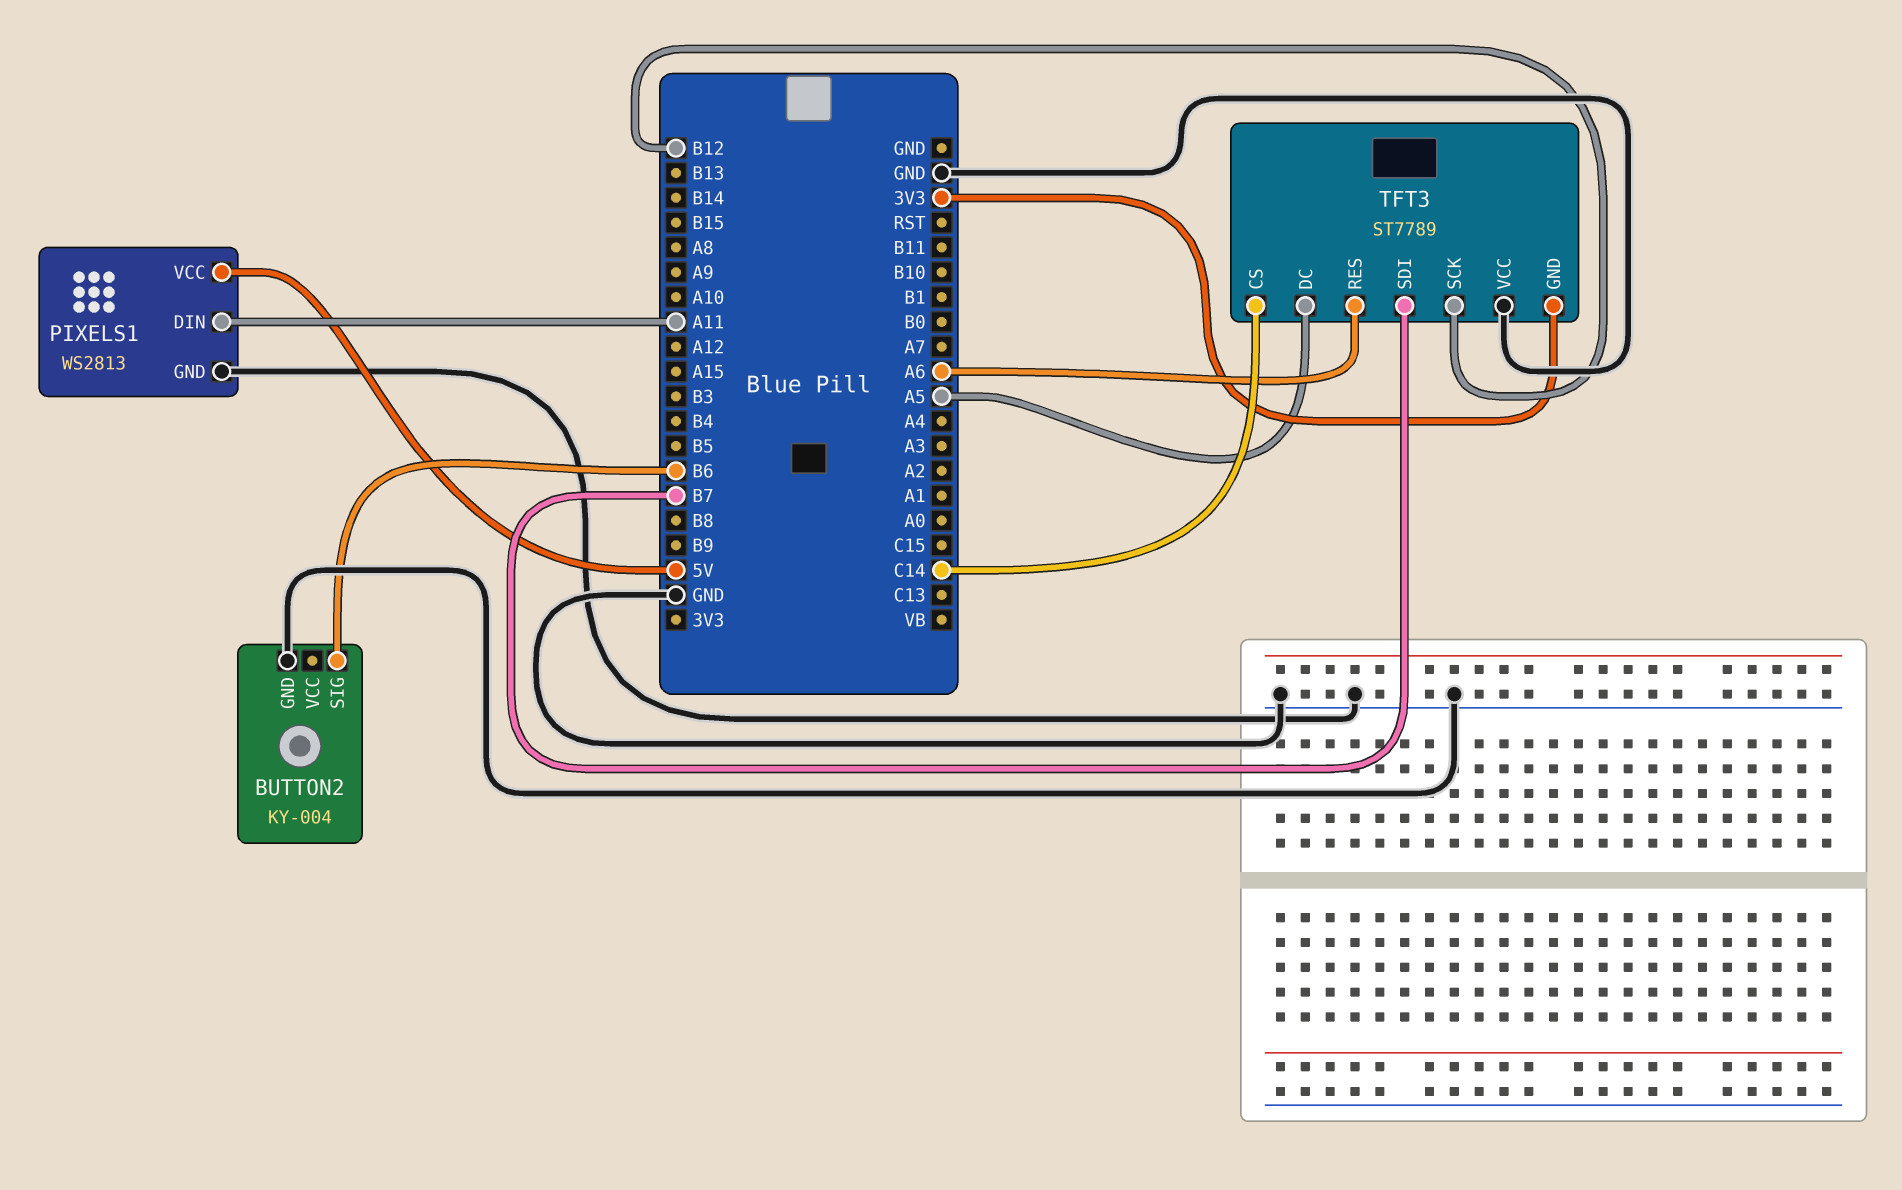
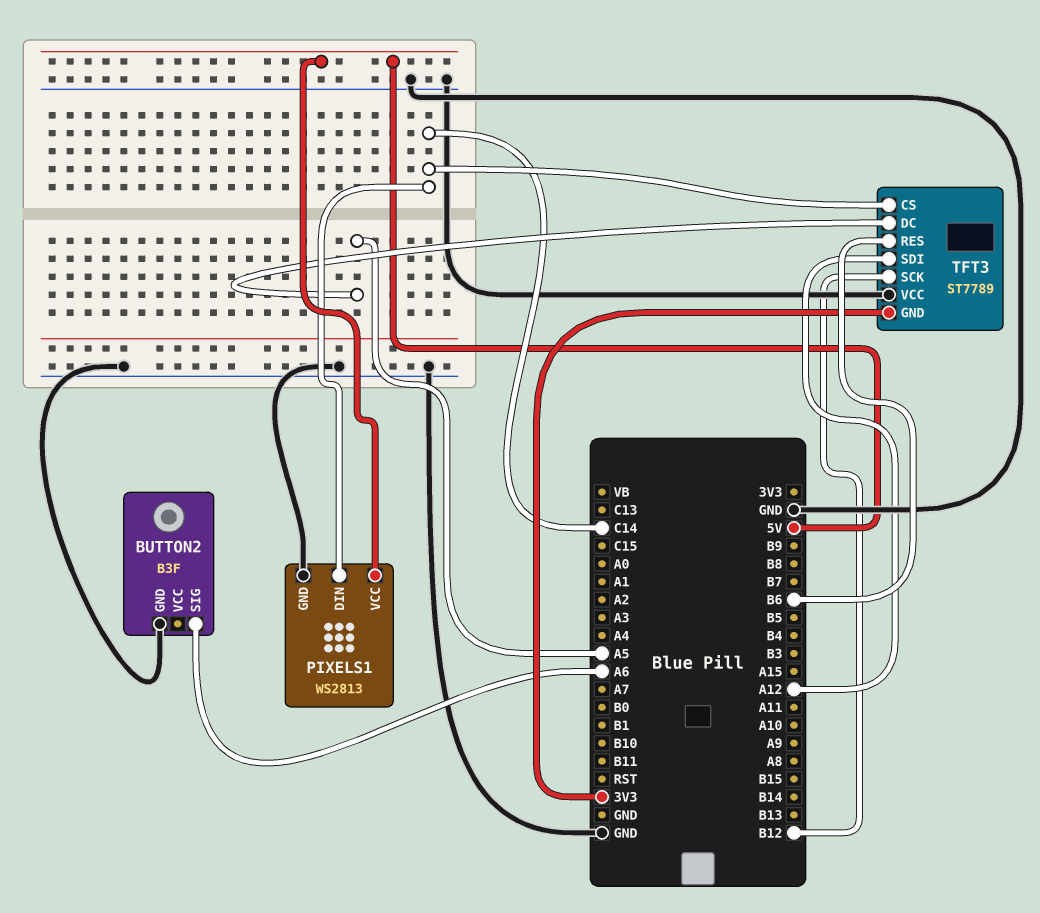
BUTTON2: KY-004 -> B3F
BUTTON2 pin SIG: B6 -> A6
PIXELS1 pin DIN: A11 -> C14
TFT3 pin RES: A6 -> B6
TFT3 pin SDI: B7 -> A12

